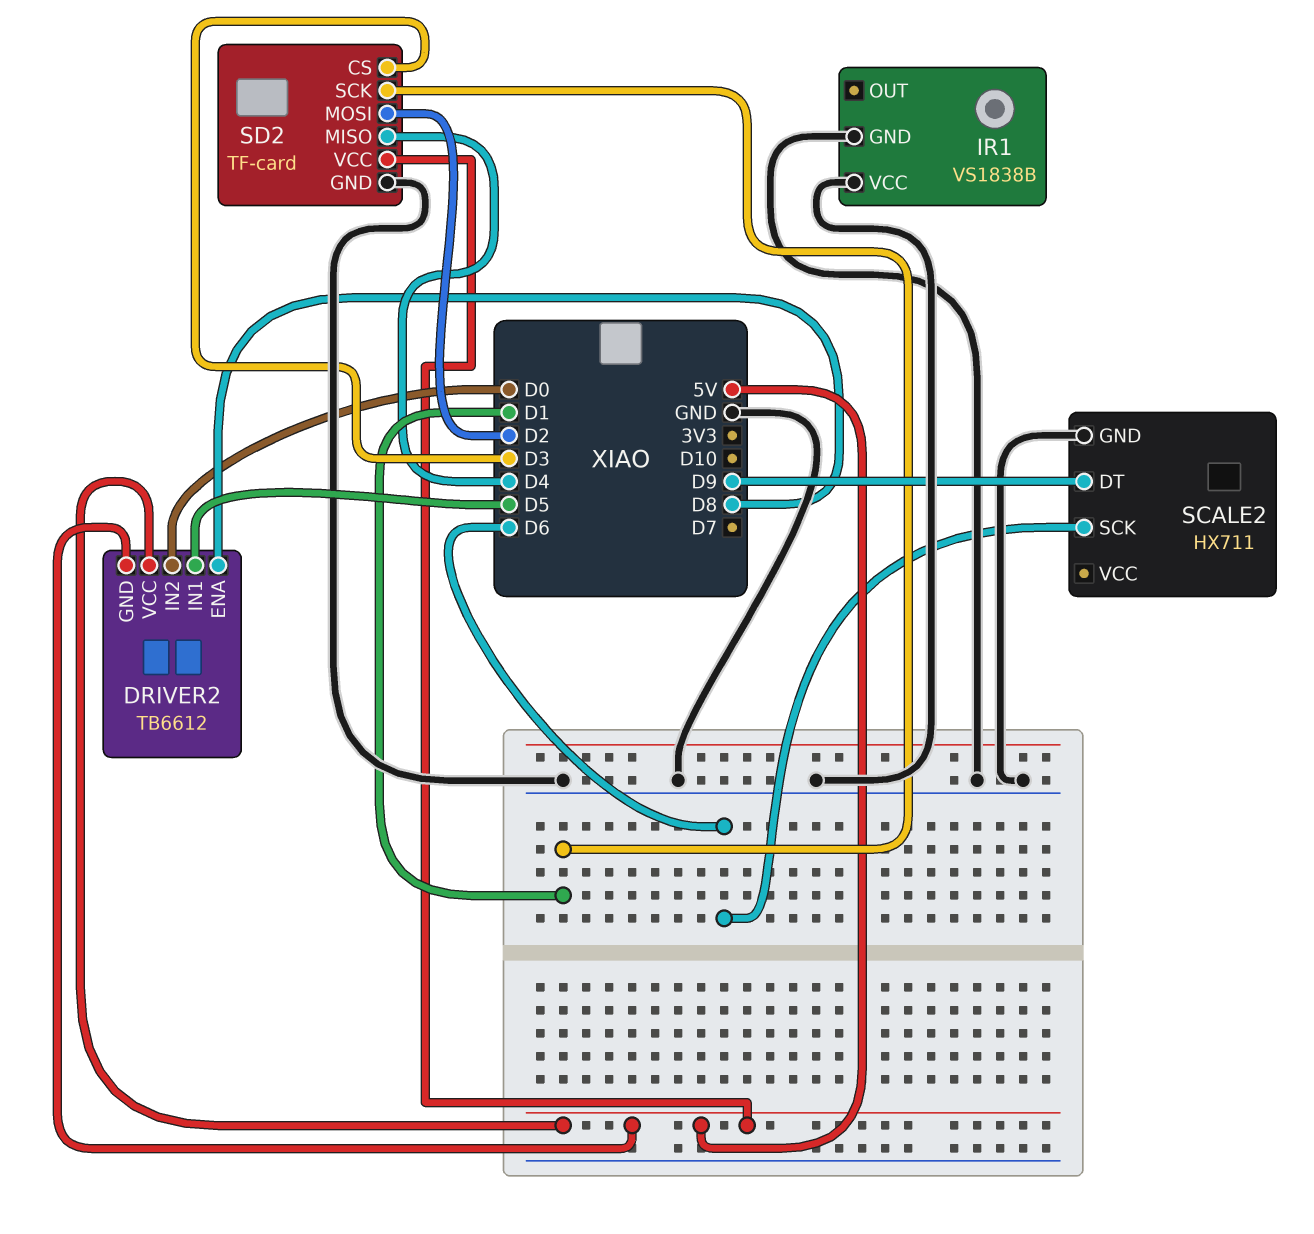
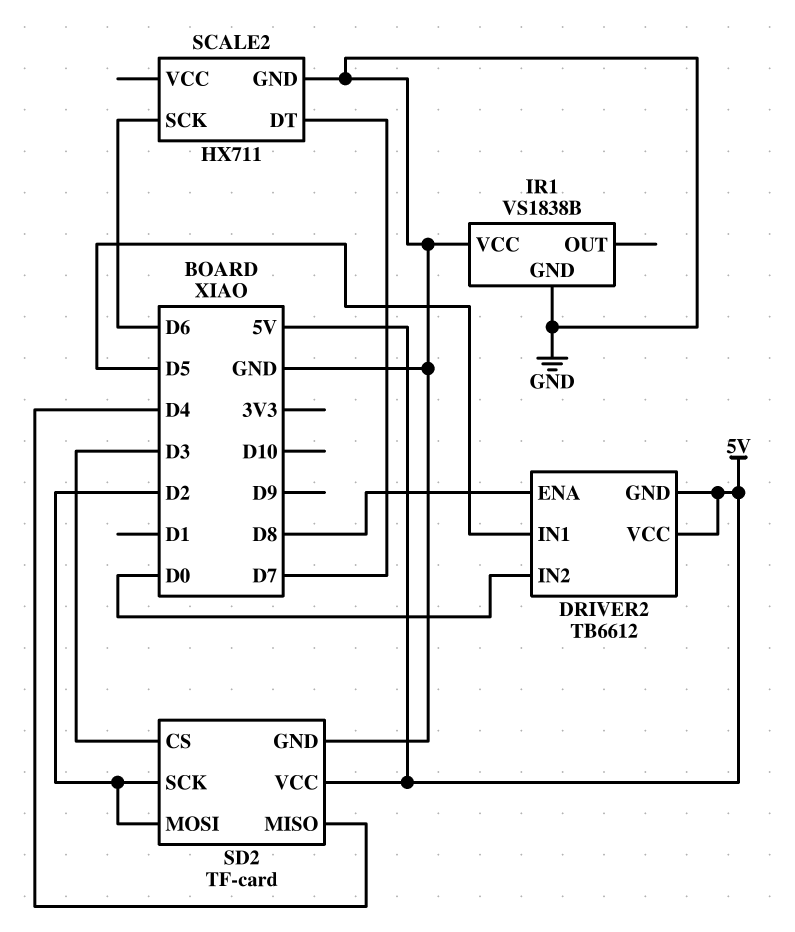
SCALE2 pin DT: D9 -> D7
SD2 pin SCK: D1 -> D2

